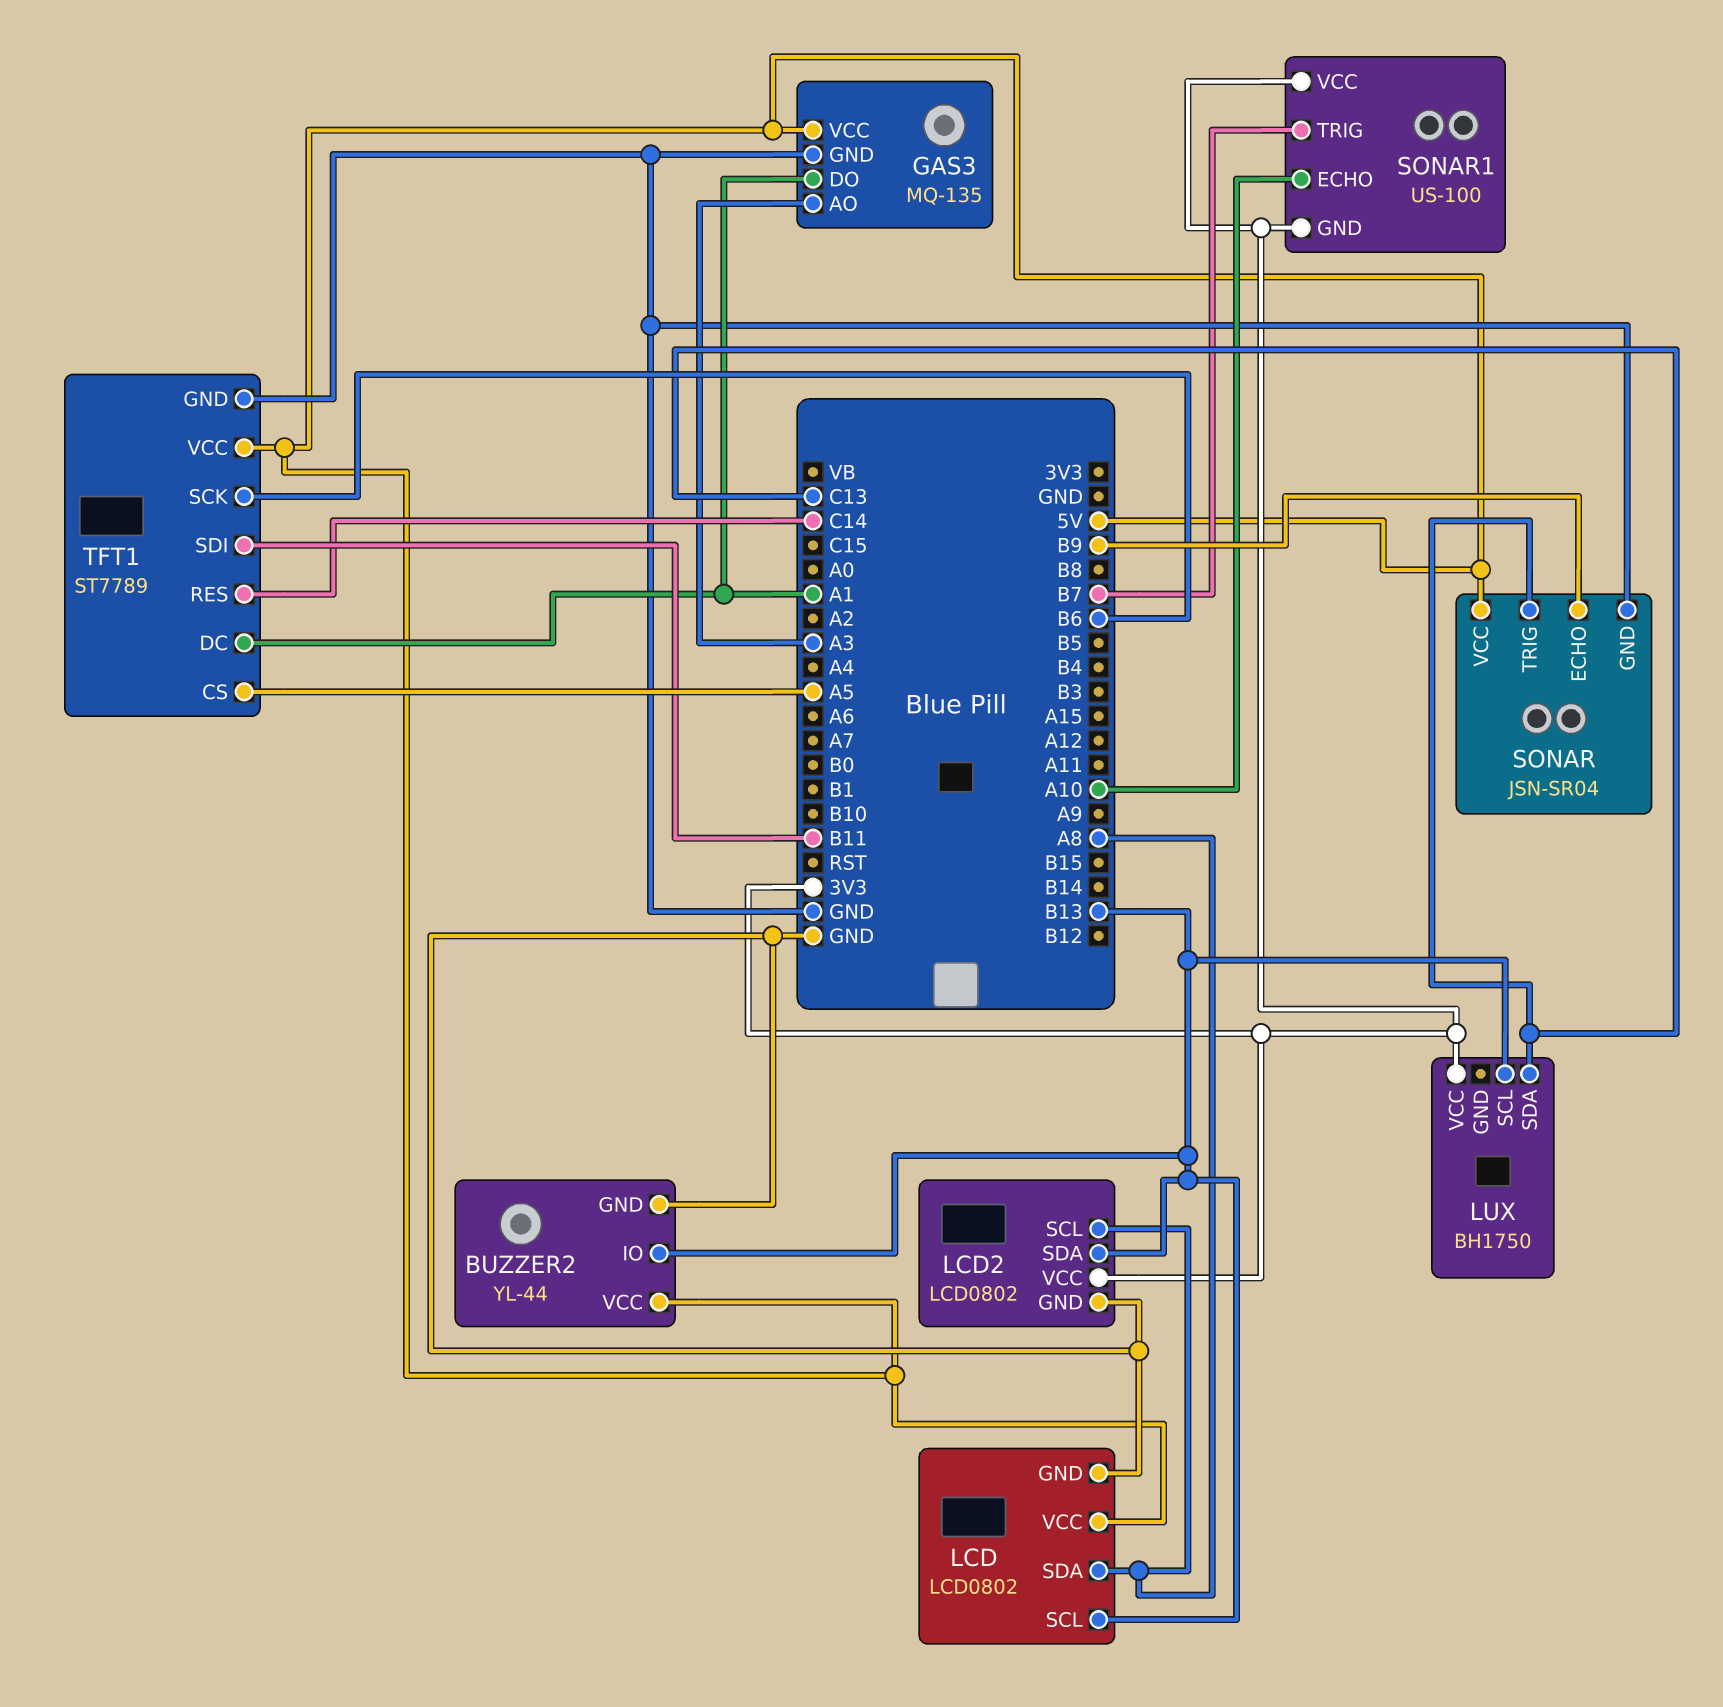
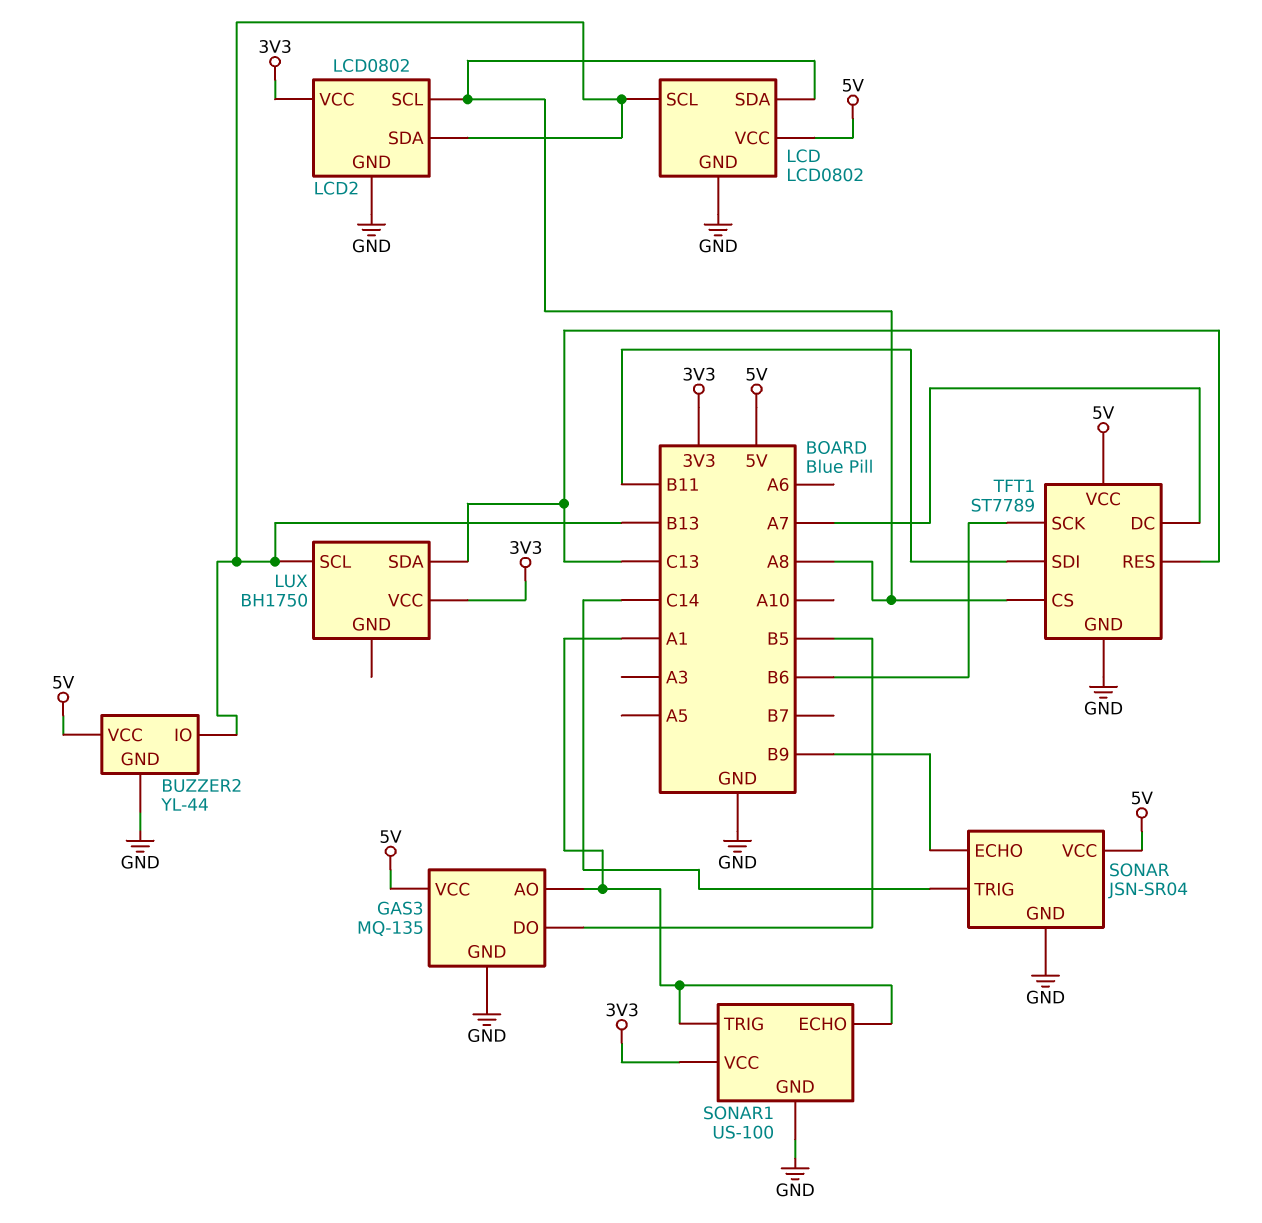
GAS3 pin AO: A3 -> A1
GAS3 pin DO: A1 -> B5
SONAR pin TRIG: C13 -> C14
SONAR1 pin ECHO: A10 -> A1
SONAR1 pin GND: 3V3 -> GND
SONAR1 pin TRIG: B7 -> A1
TFT1 pin CS: A5 -> A8
TFT1 pin DC: A1 -> A7
TFT1 pin RES: C14 -> C13

